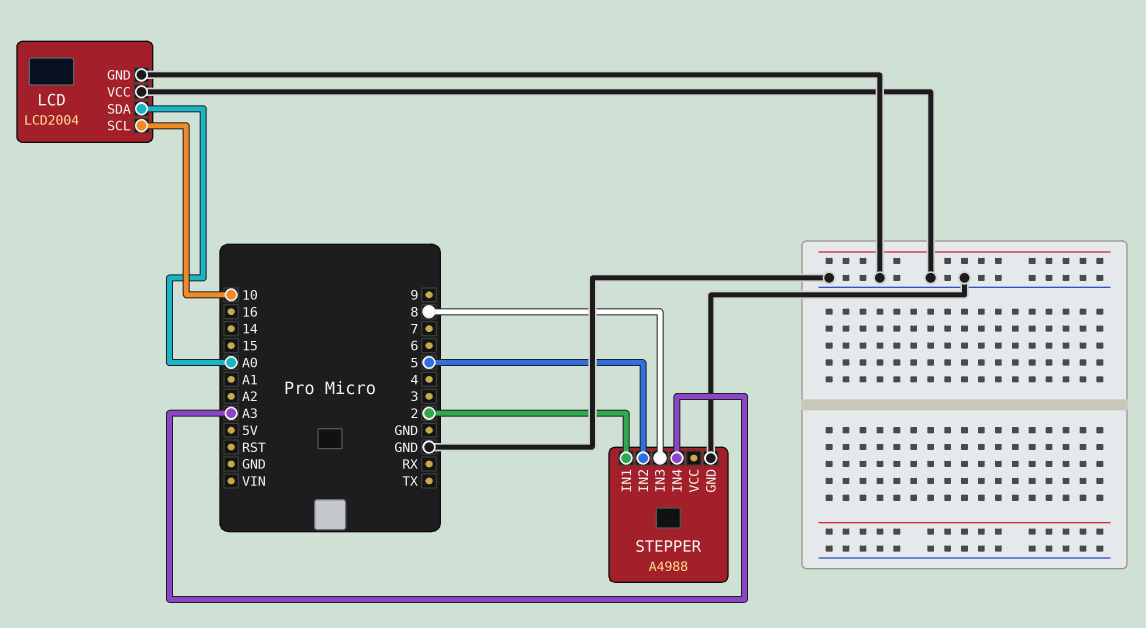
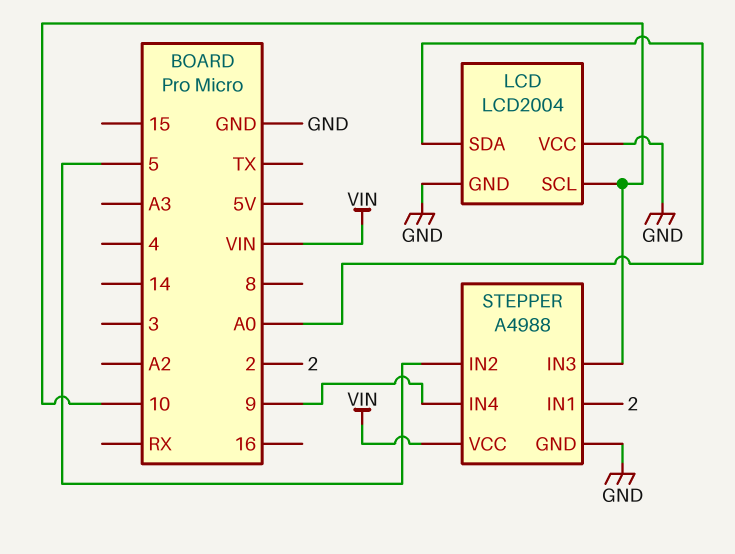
STEPPER pin IN3: 8 -> 10
STEPPER pin IN4: A3 -> 9
STEPPER pin VCC: none -> VIN

